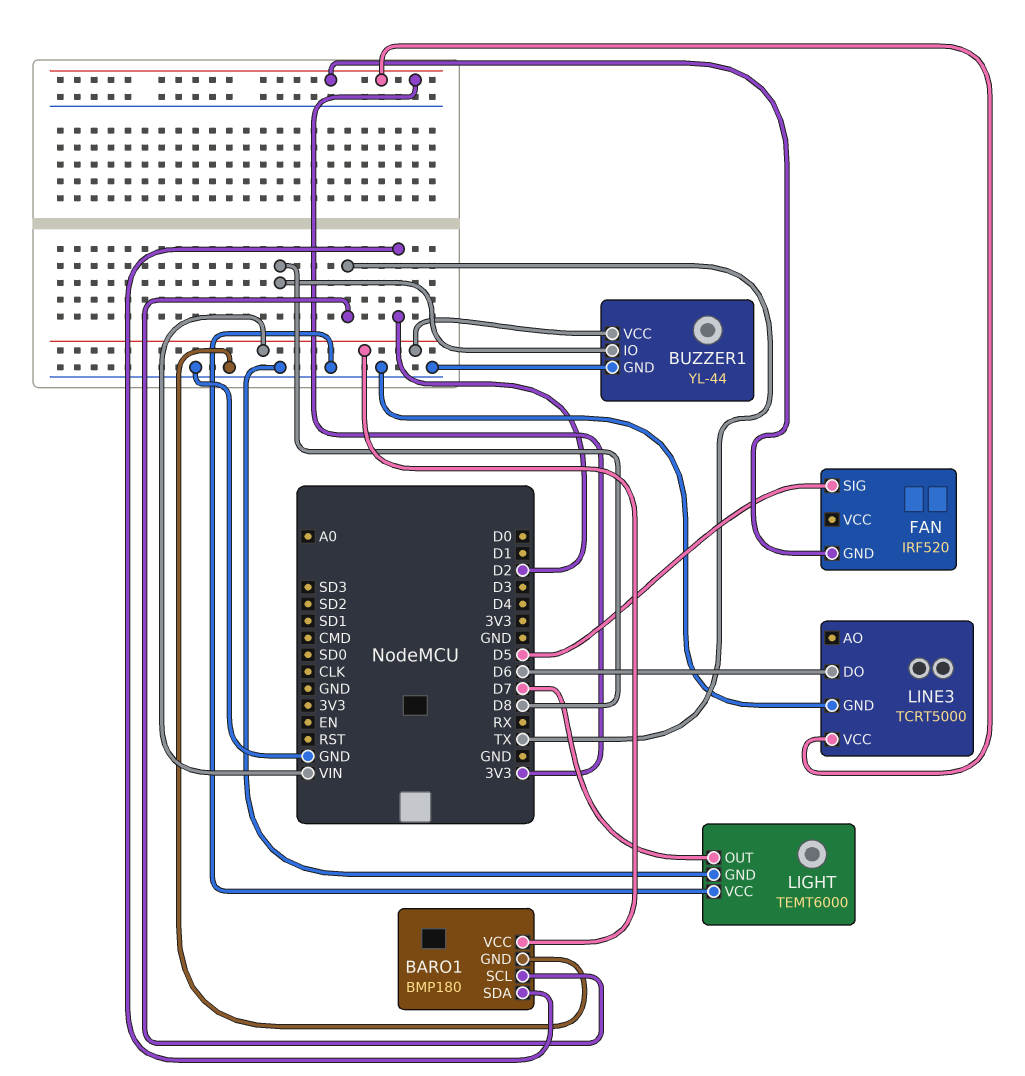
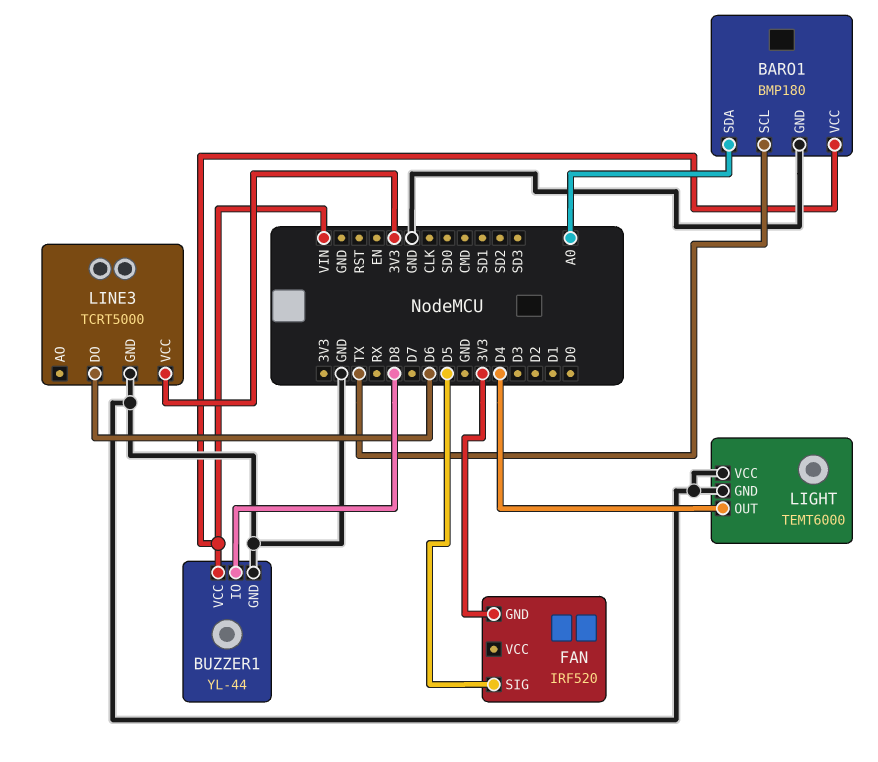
BARO1 pin SDA: D2 -> A0
LIGHT pin OUT: D7 -> D4

